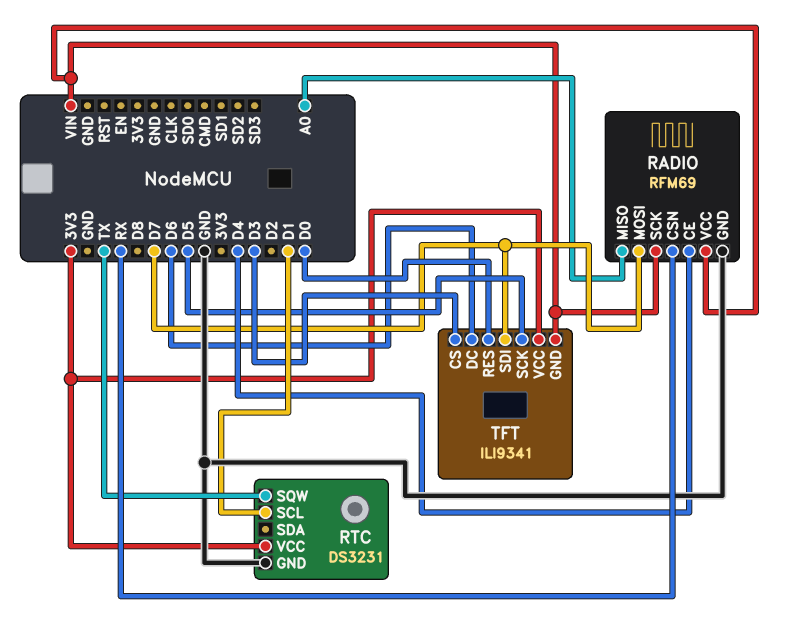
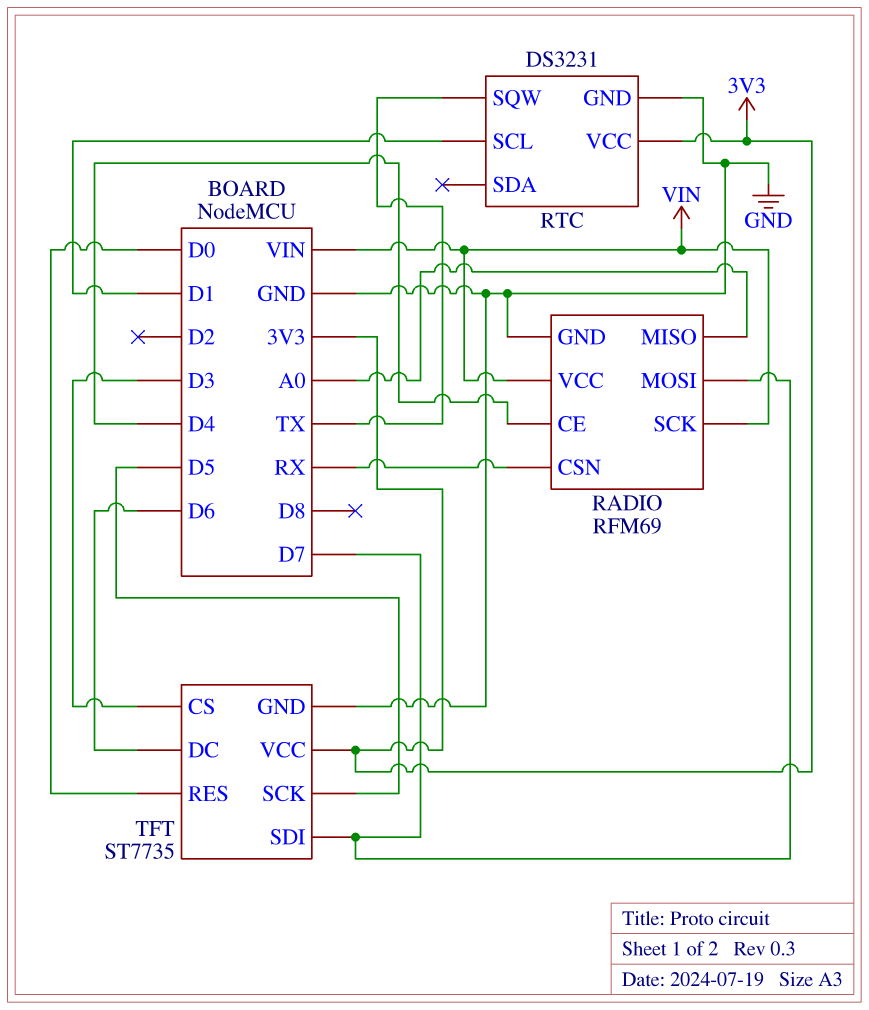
TFT: ILI9341 -> ST7735
TFT pin GND: VIN -> GND

